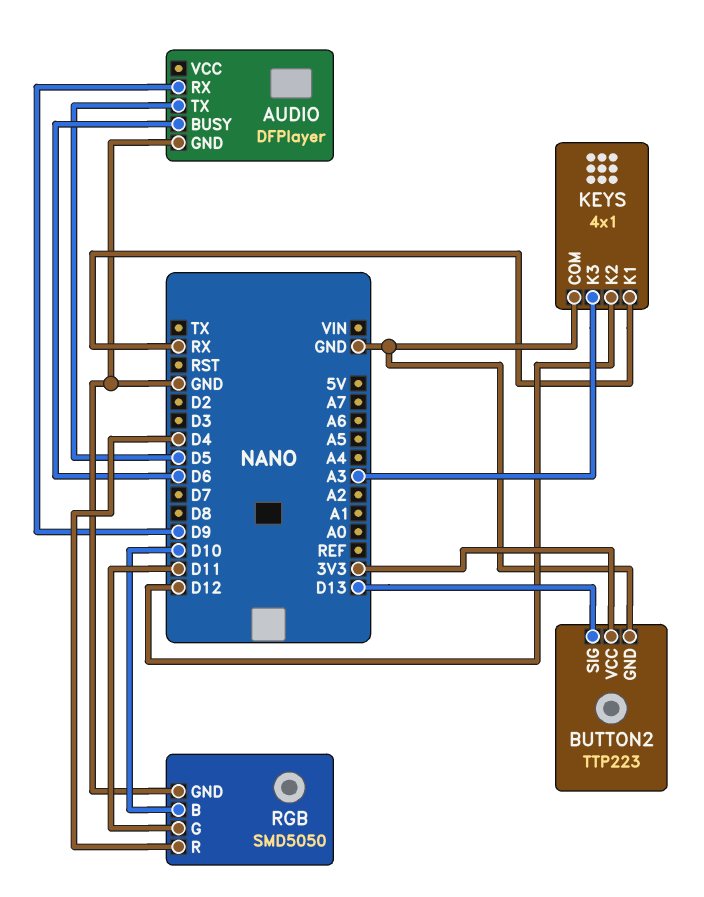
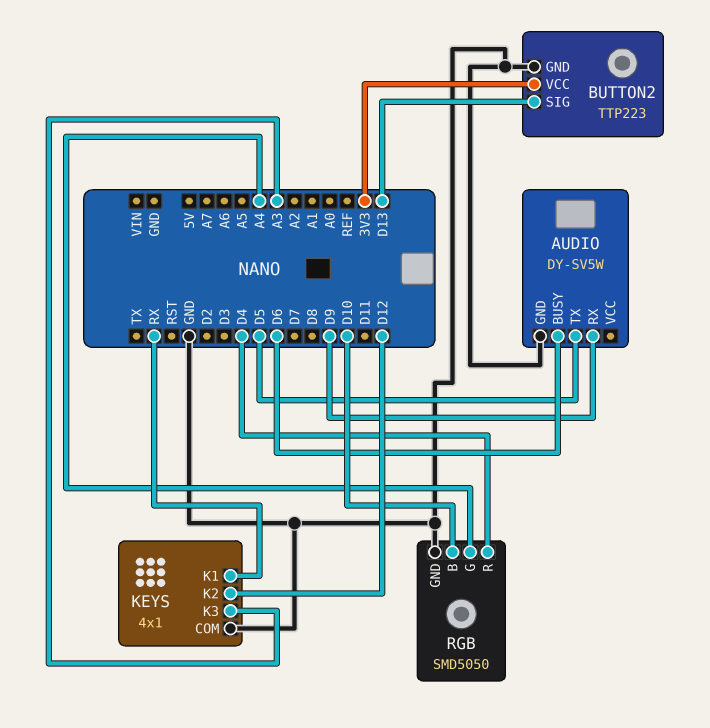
AUDIO: DFPlayer -> DY-SV5W
RGB pin G: D11 -> A4

